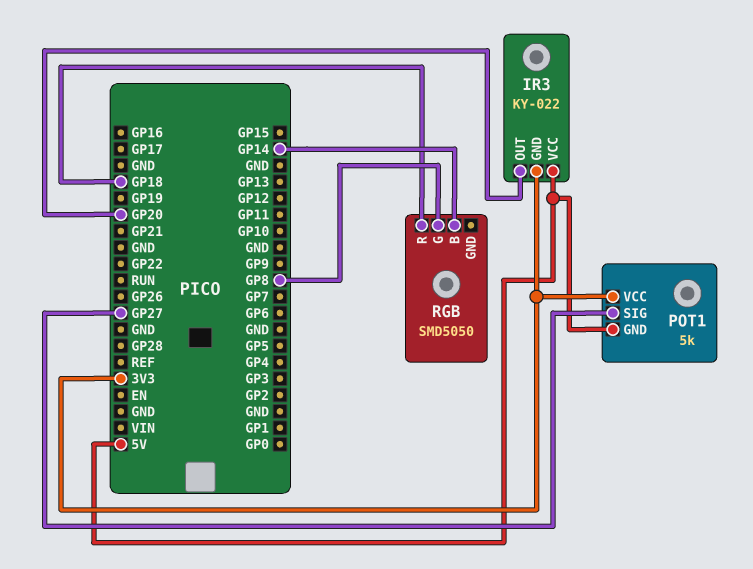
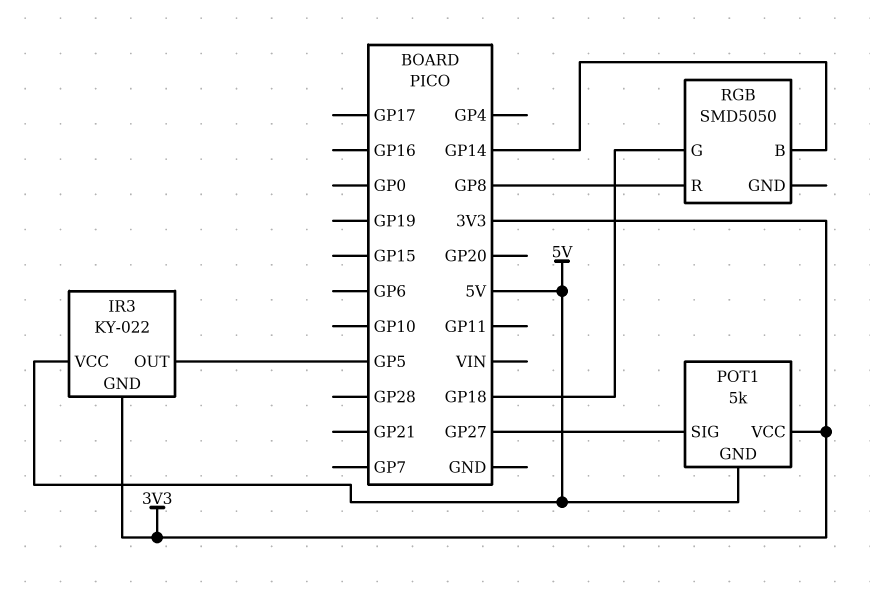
IR3 pin OUT: GP20 -> GP5
RGB pin G: GP8 -> GP18
RGB pin R: GP18 -> GP8

